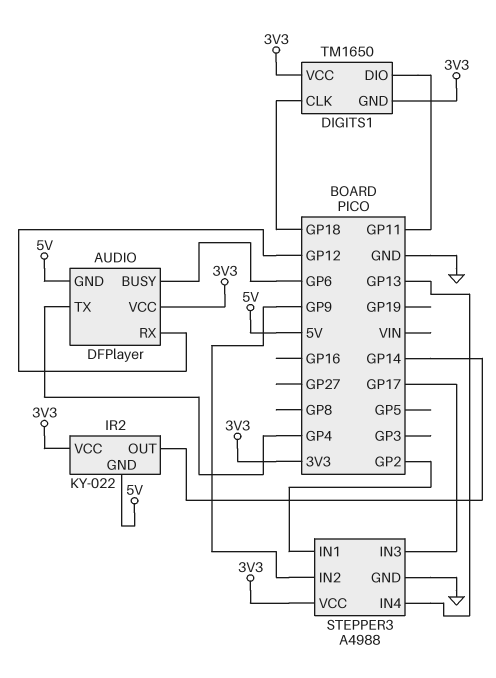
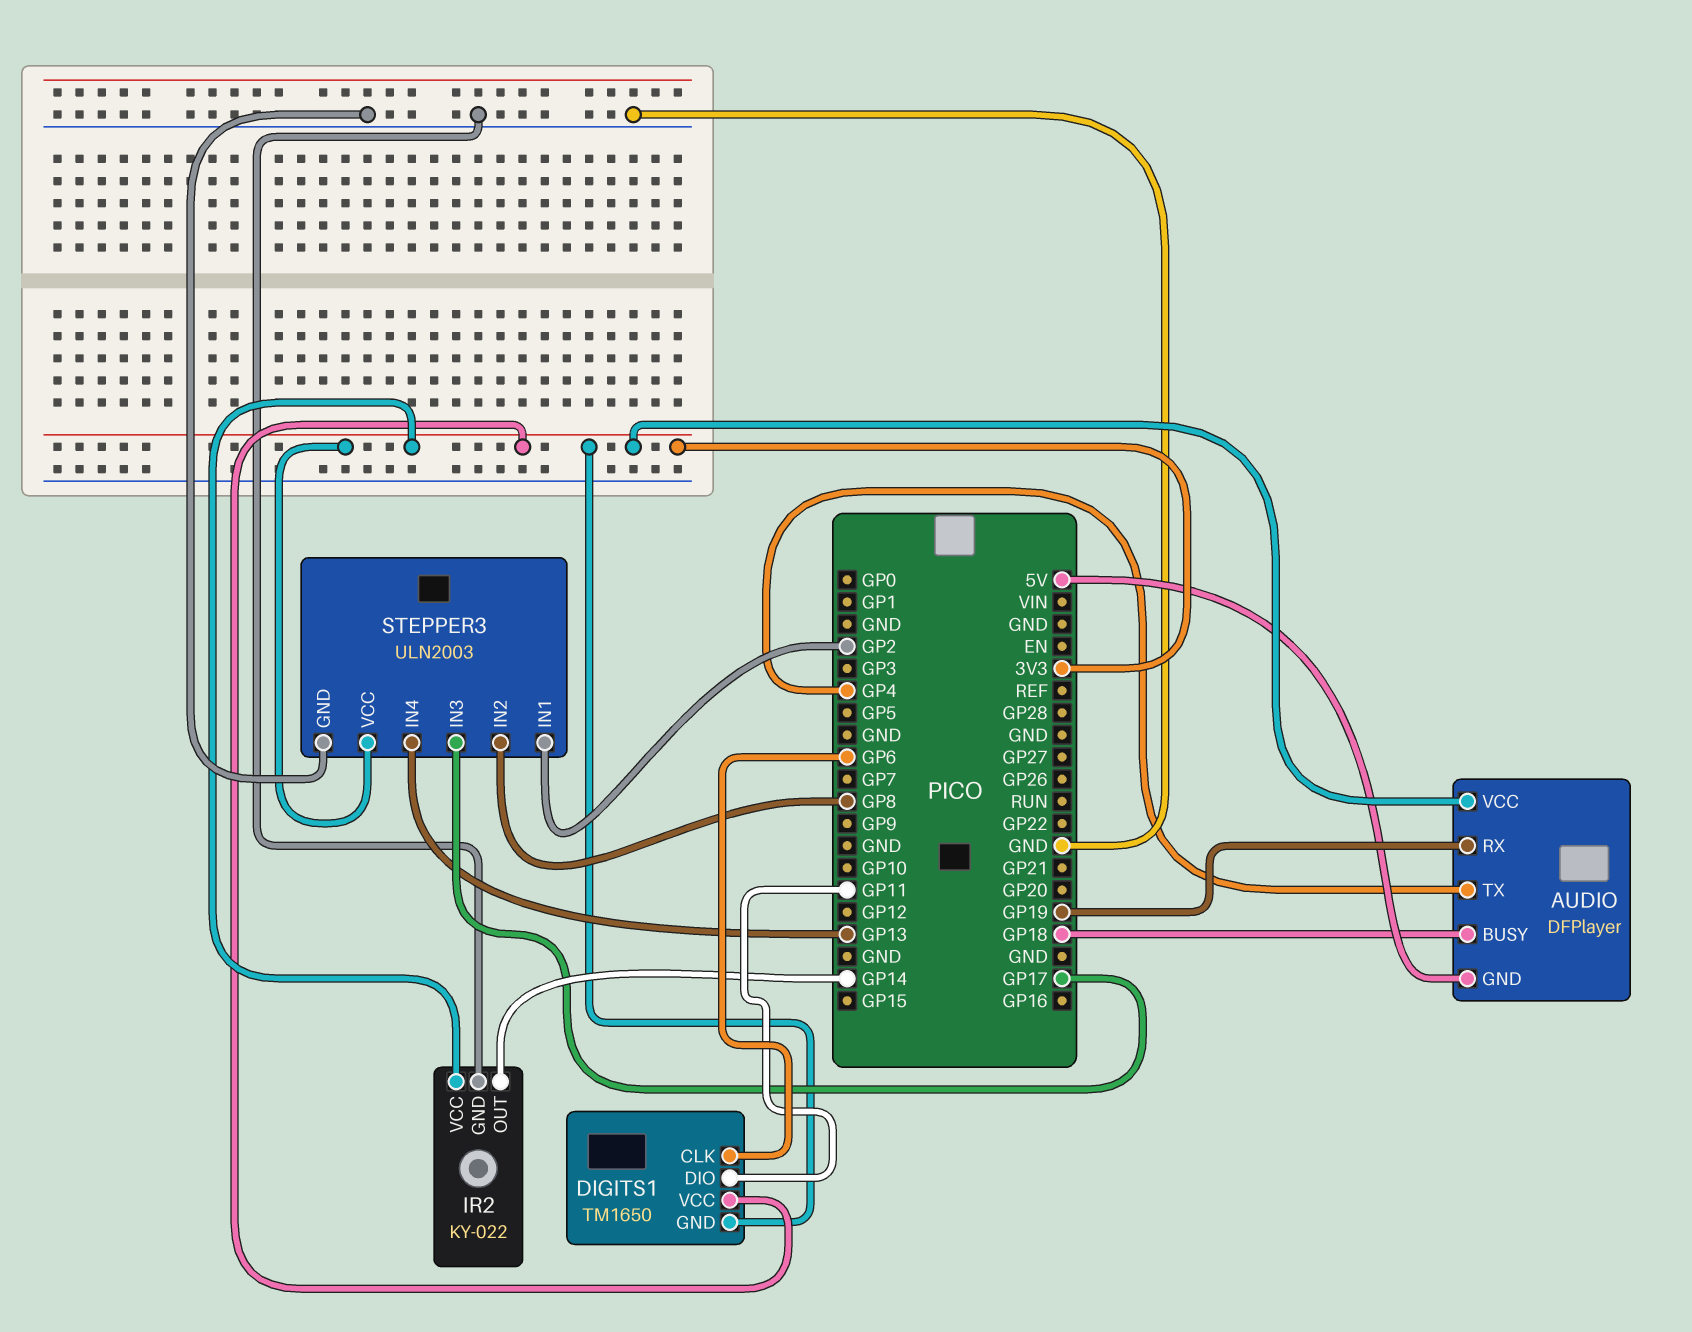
AUDIO pin BUSY: GP6 -> GP18
AUDIO pin RX: GP12 -> GP19
DIGITS1 pin CLK: GP18 -> GP6
IR2 pin GND: 5V -> GND
STEPPER3: A4988 -> ULN2003
STEPPER3 pin IN2: GP9 -> GP8

